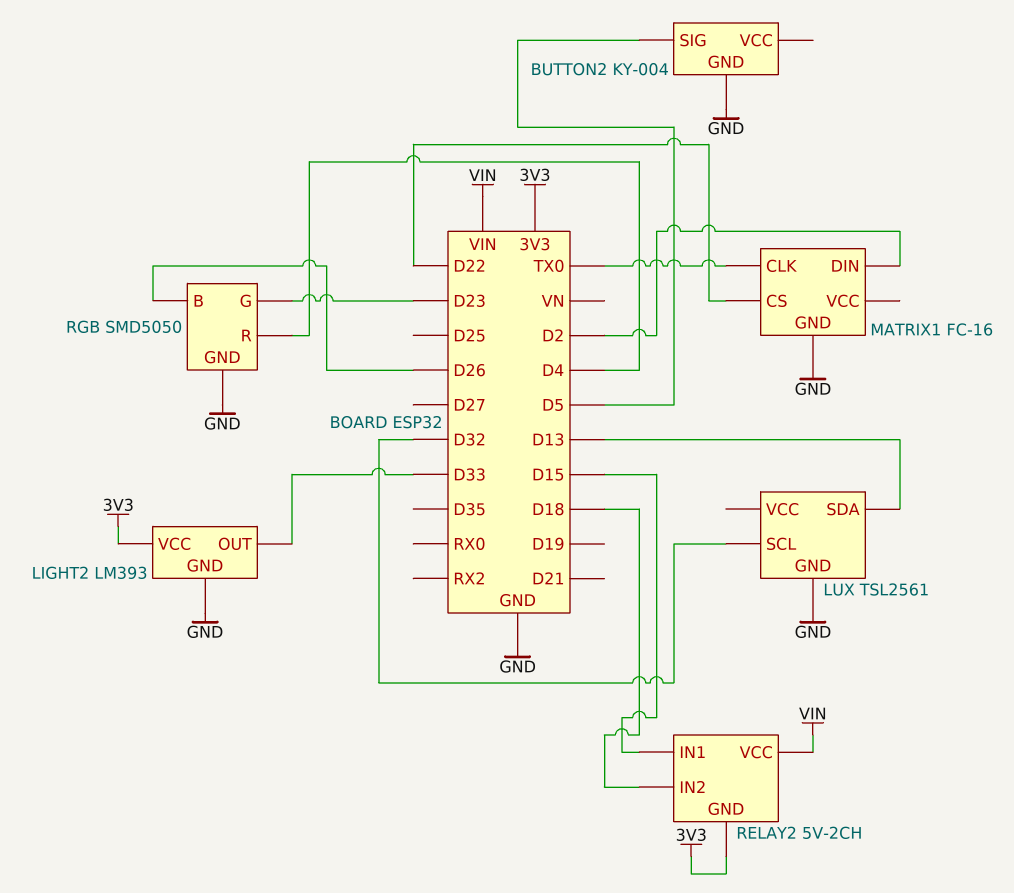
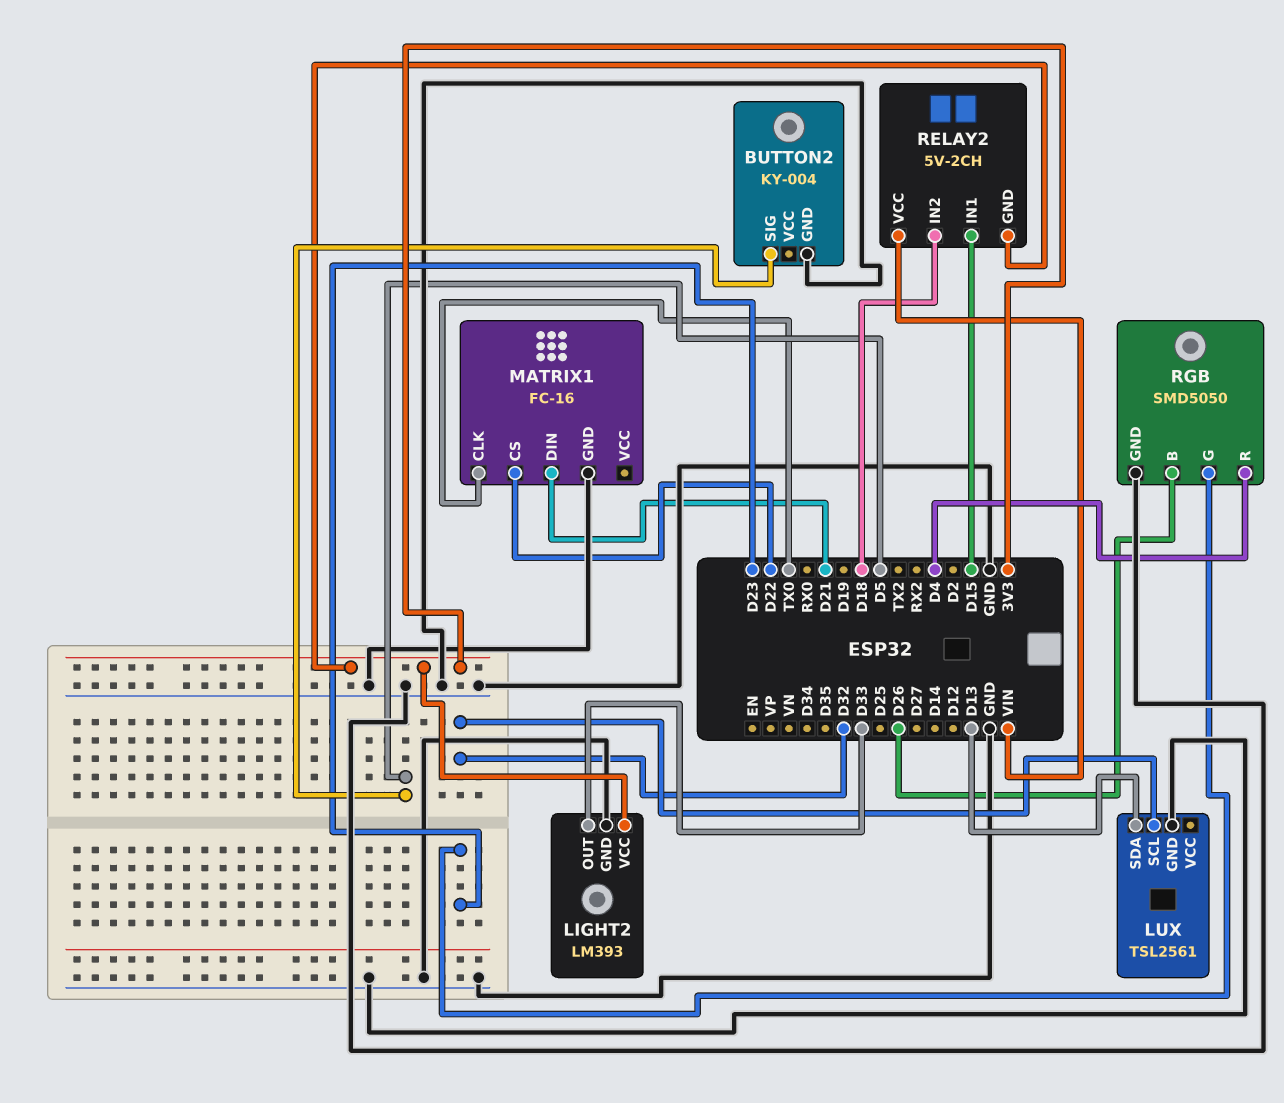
MATRIX1 pin DIN: D2 -> D21

